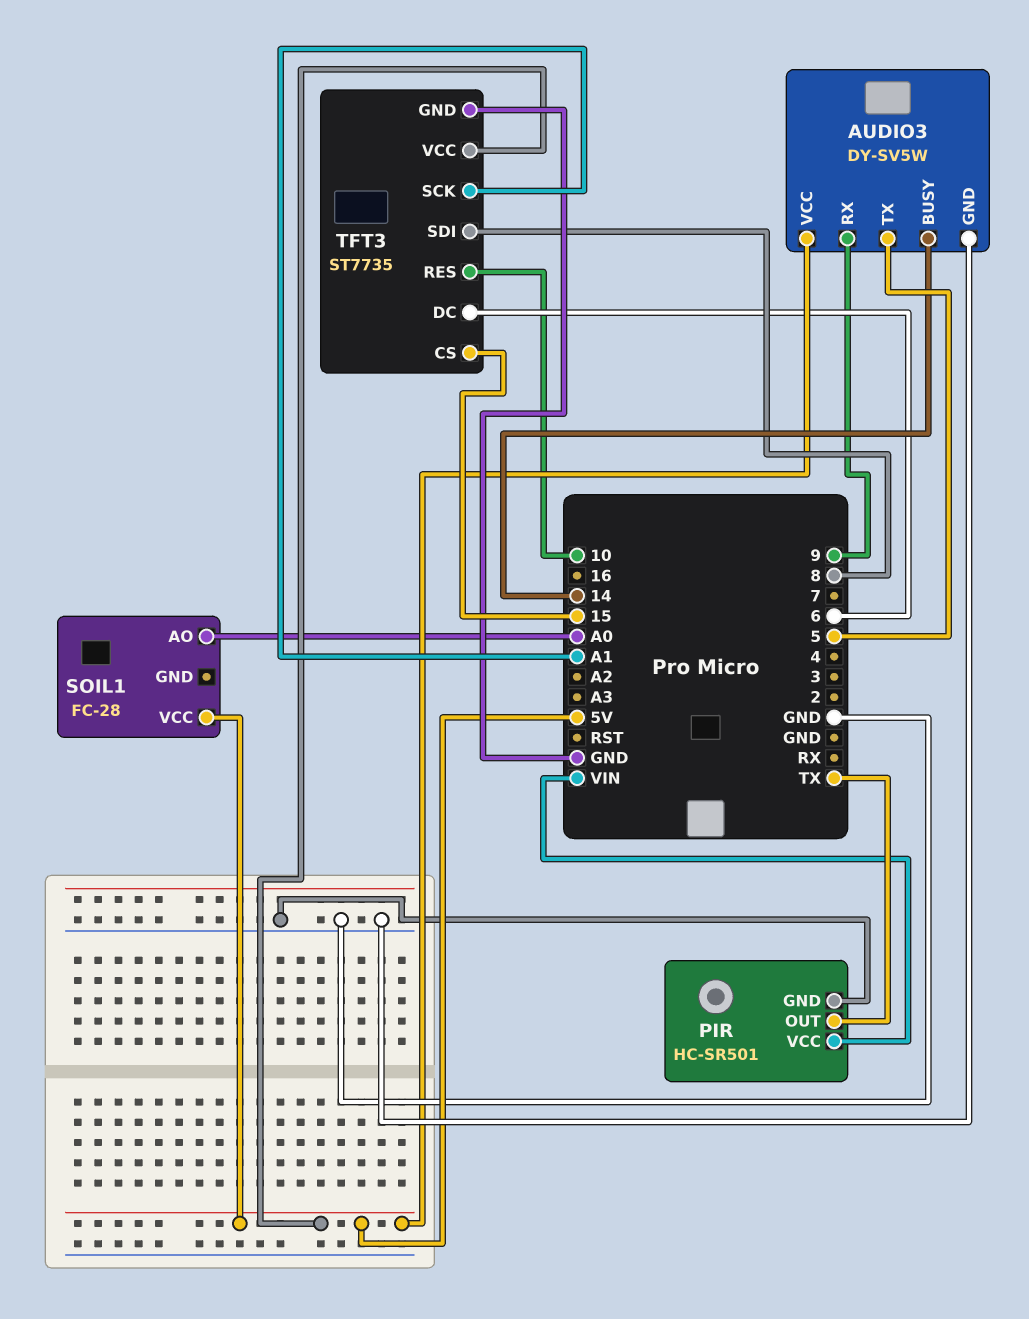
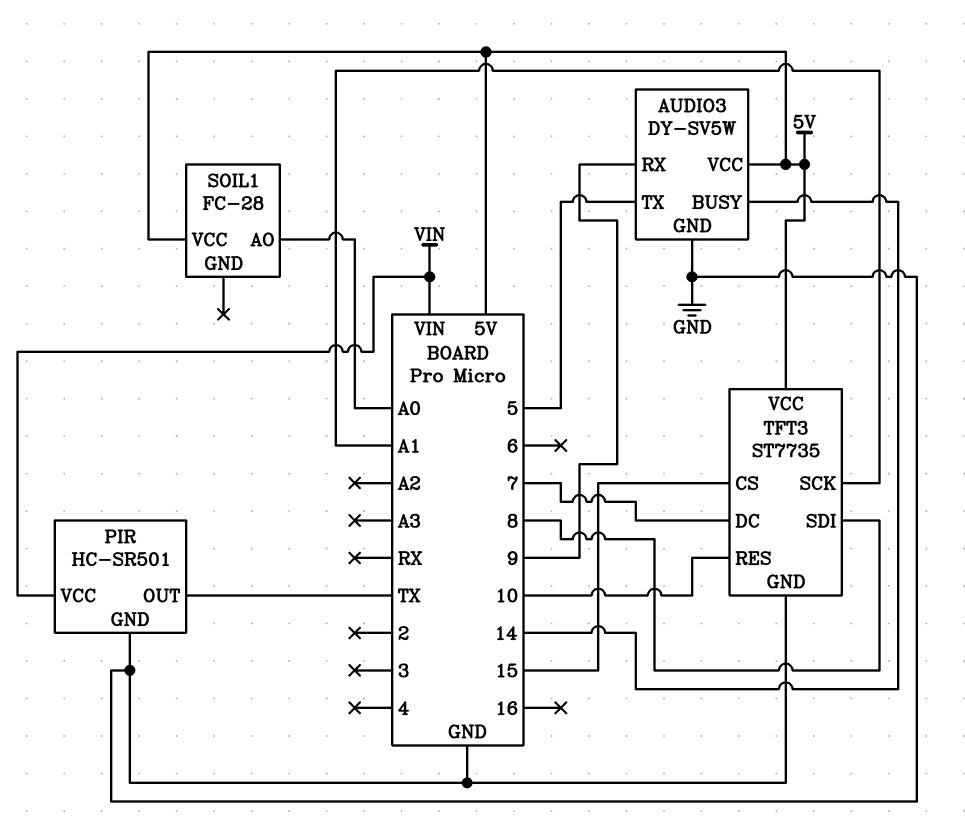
TFT3 pin DC: 6 -> 7

